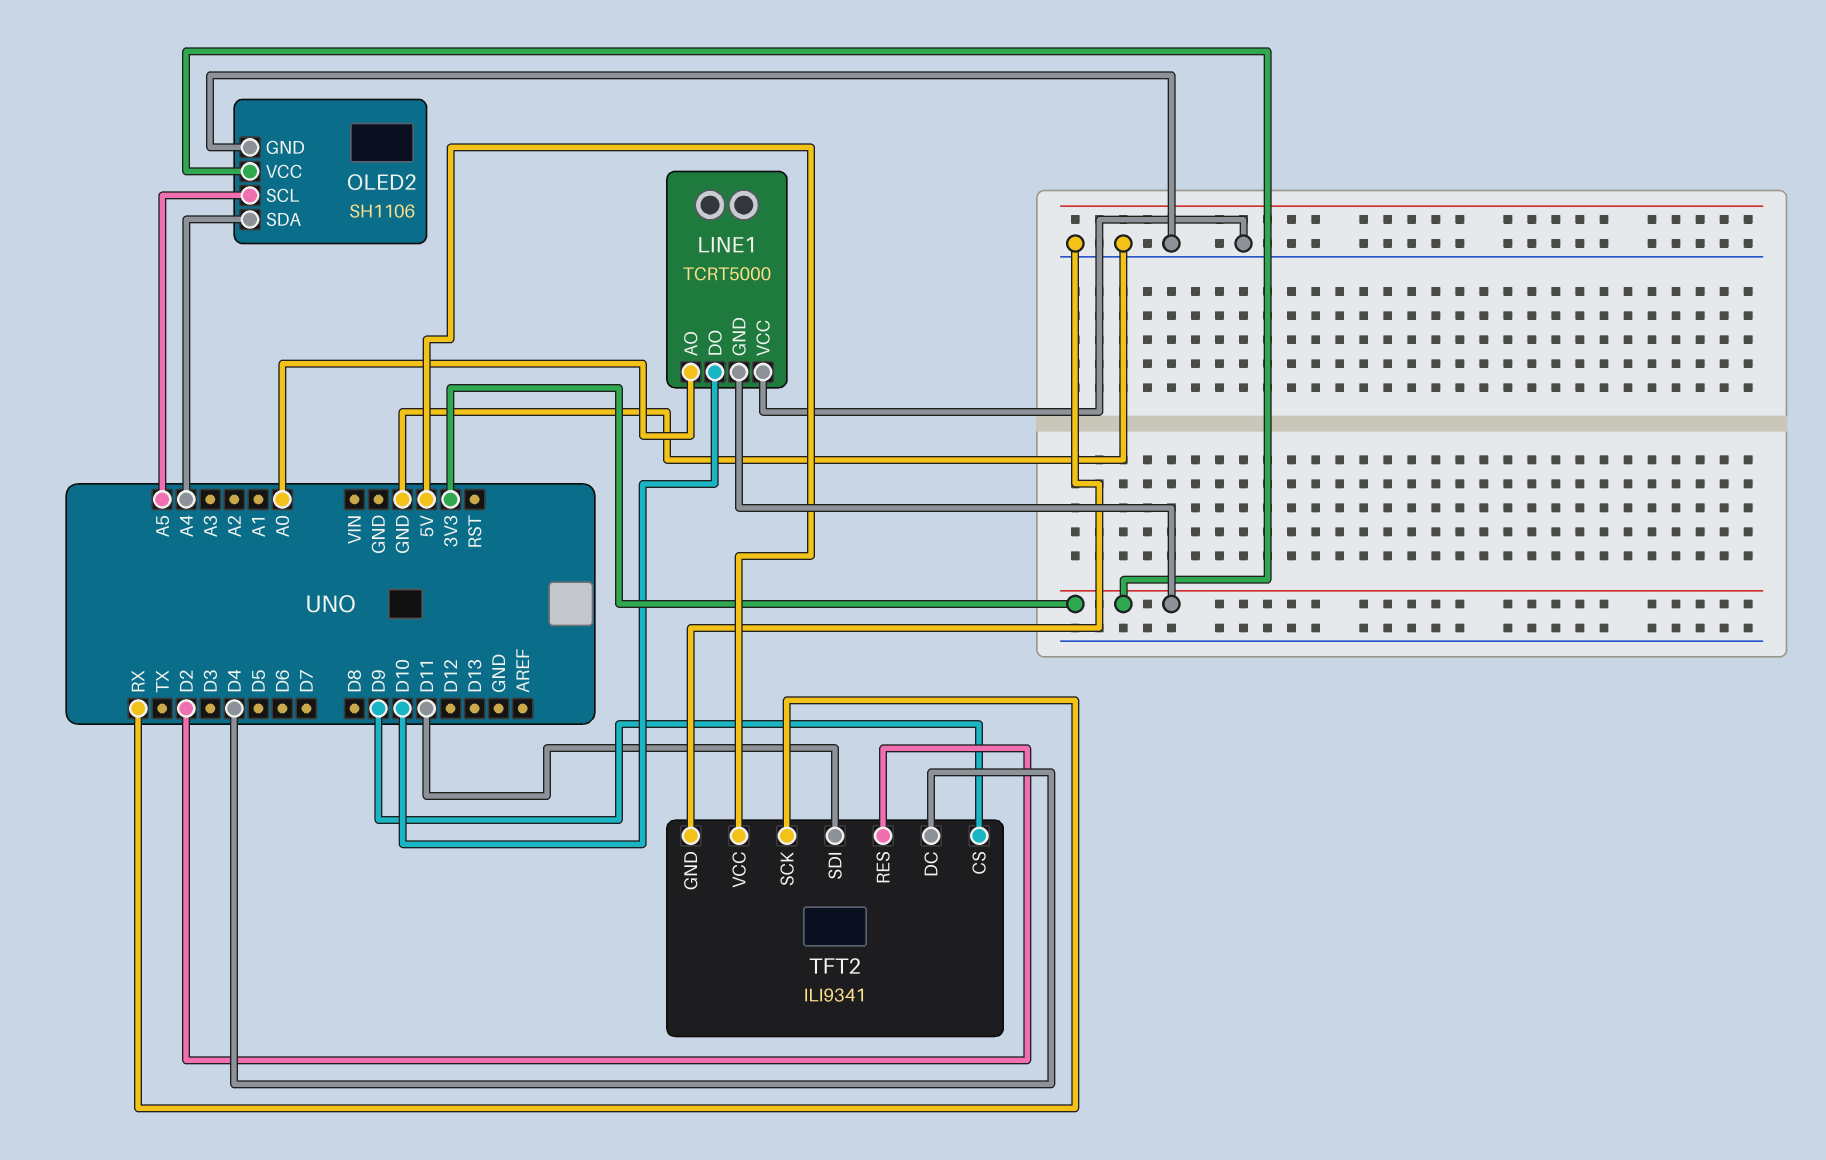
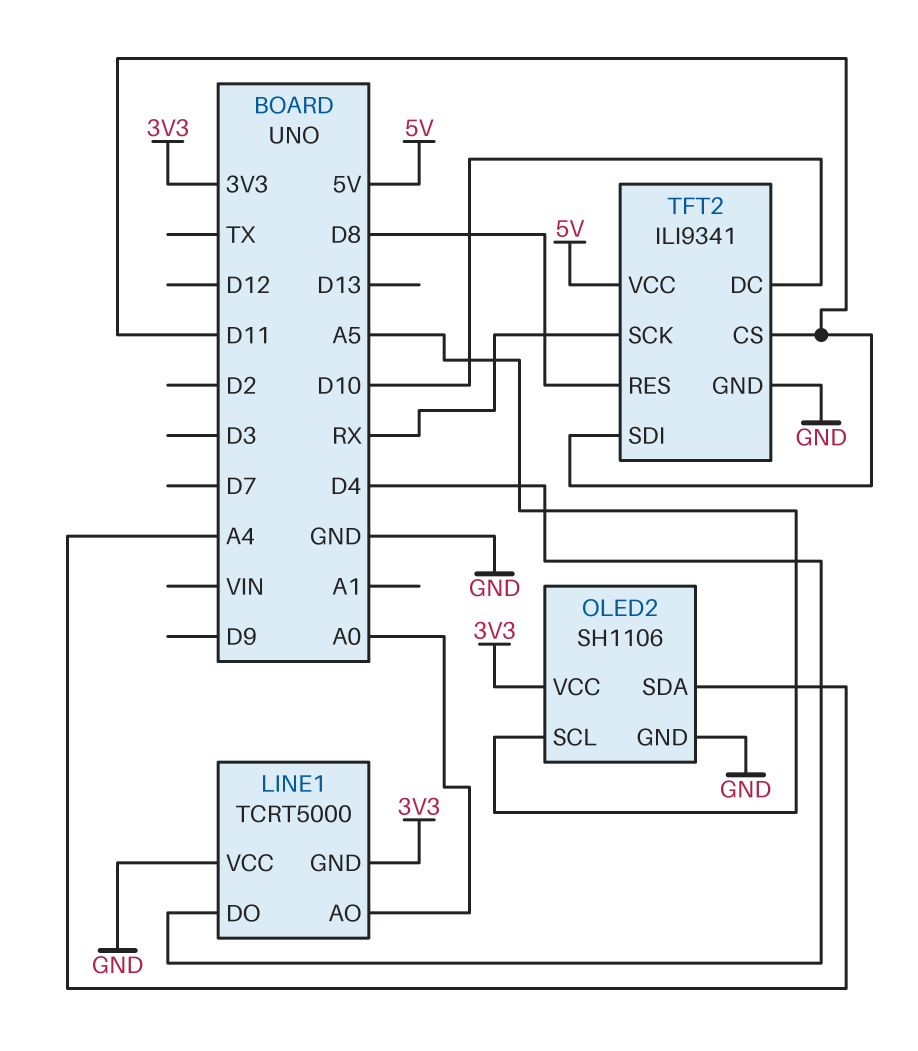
LINE1 pin DO: D10 -> D4
TFT2 pin CS: D9 -> D11
TFT2 pin DC: D4 -> D10
TFT2 pin RES: D2 -> D8

